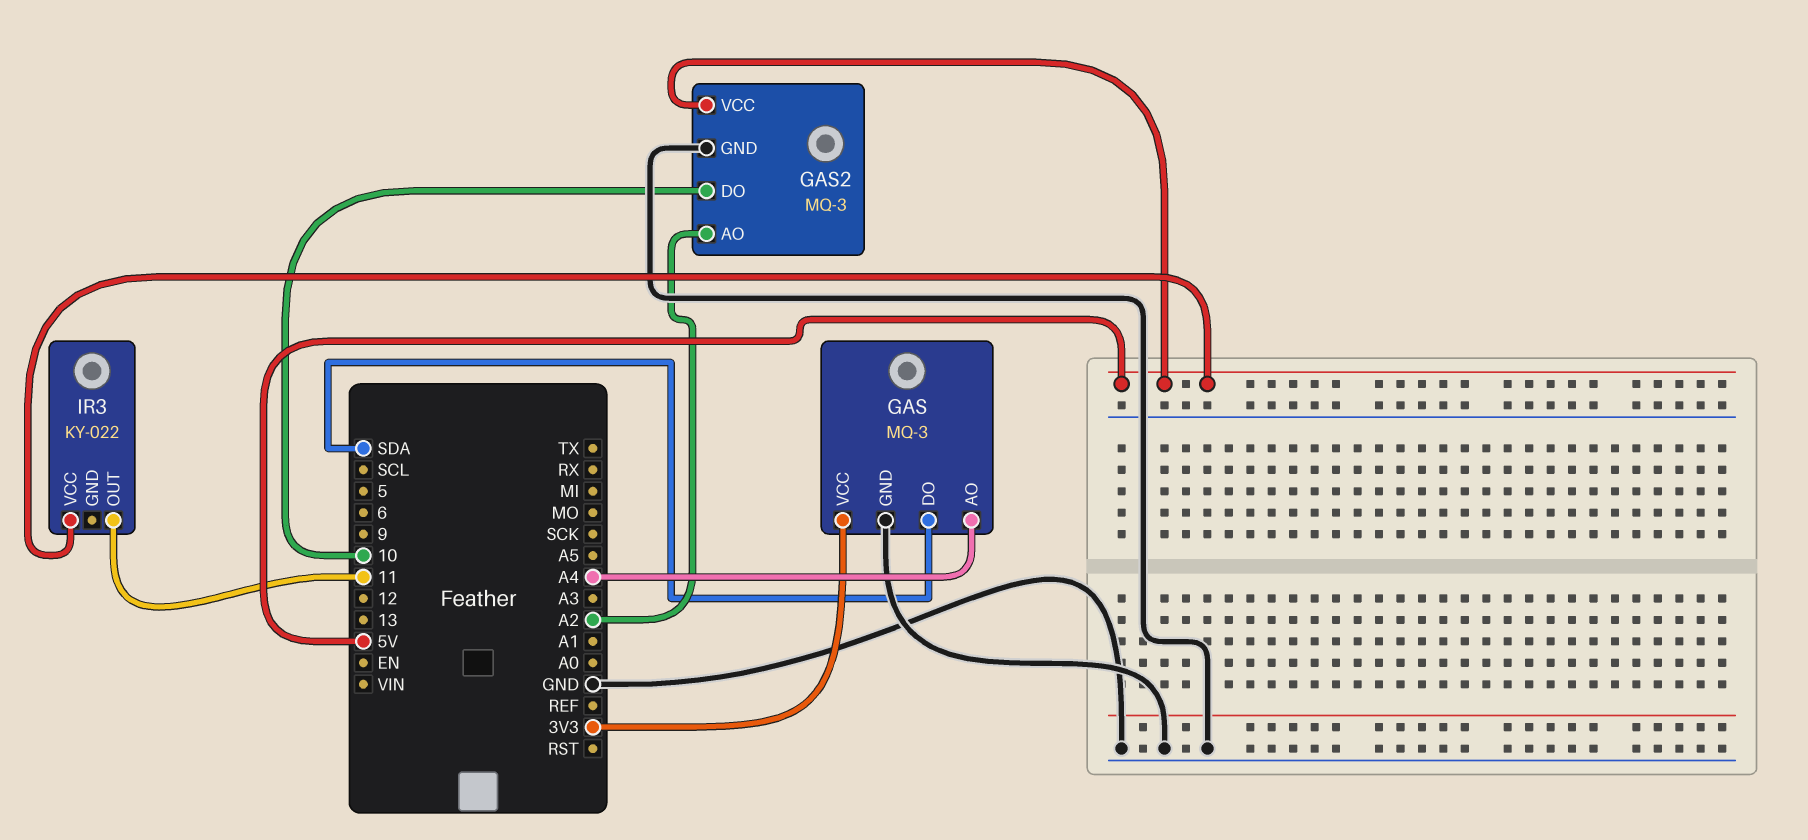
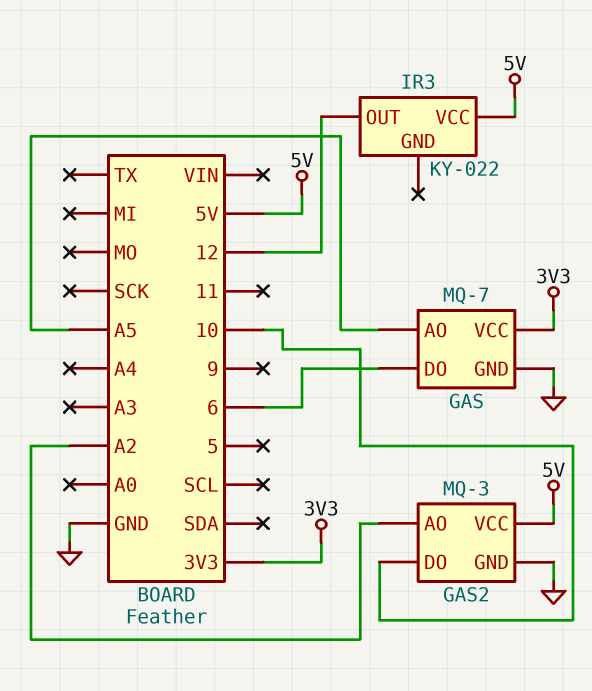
GAS: MQ-3 -> MQ-7
GAS pin AO: A4 -> A5
GAS pin DO: SDA -> 6
IR3 pin OUT: 11 -> 12

